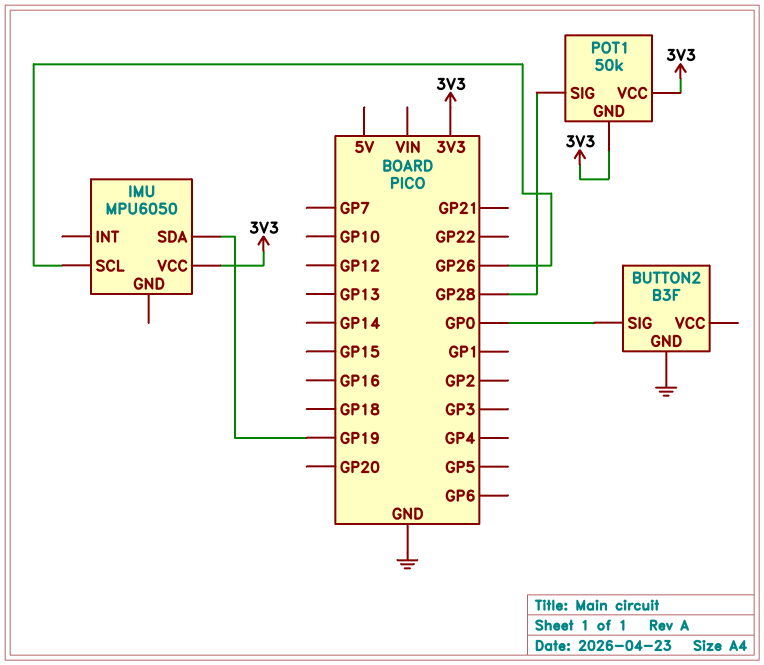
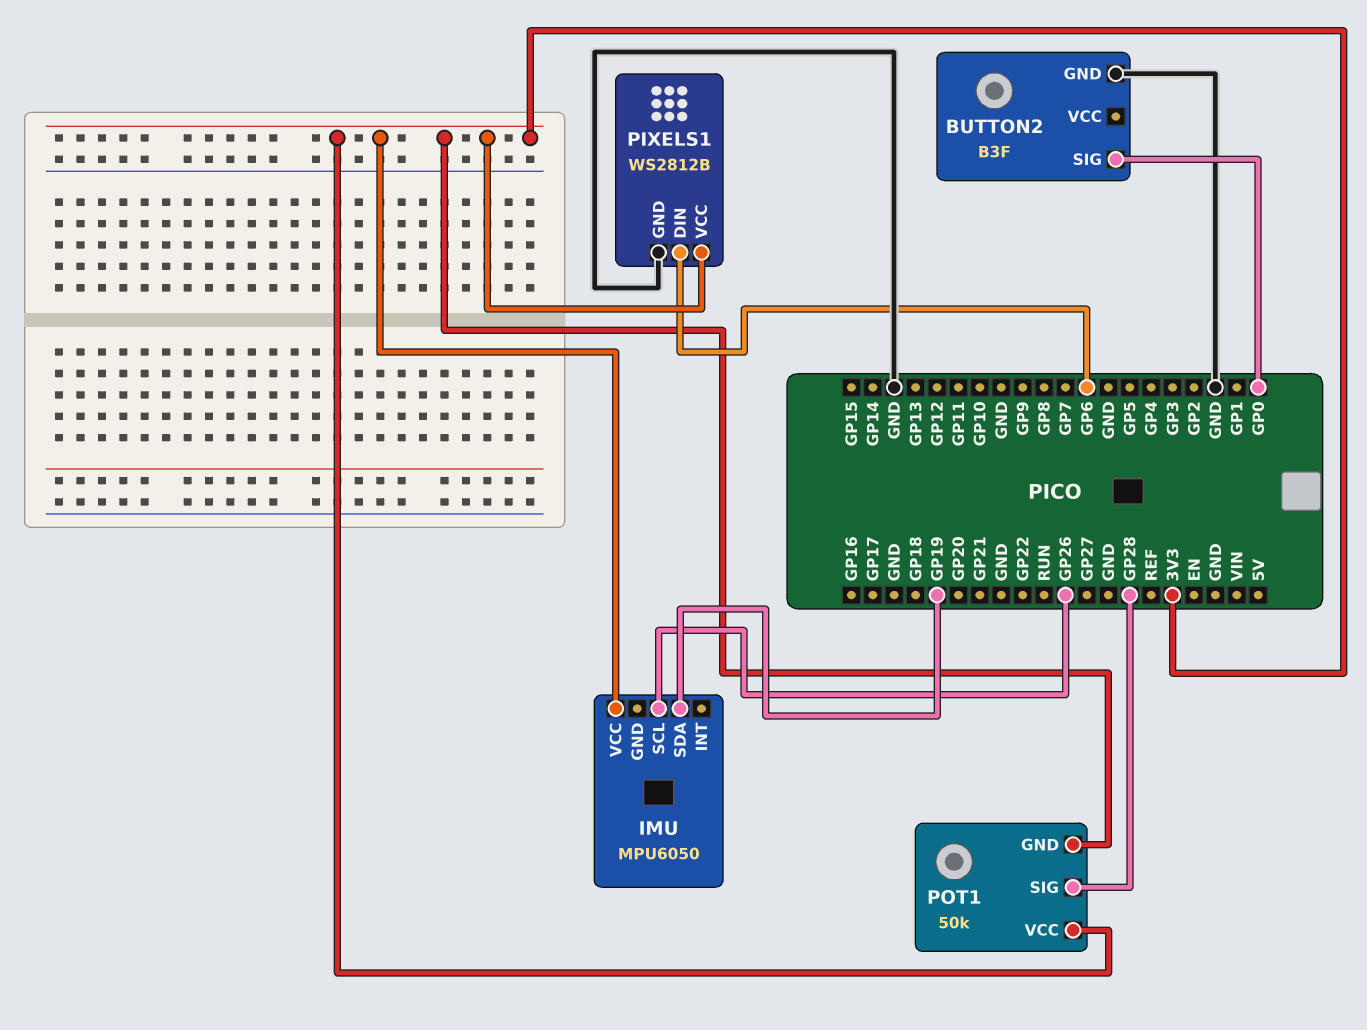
PIXELS1: none -> WS2812B
PIXELS1 pin DIN: none -> GP6
PIXELS1 pin GND: none -> GND
PIXELS1 pin VCC: none -> 3V3

